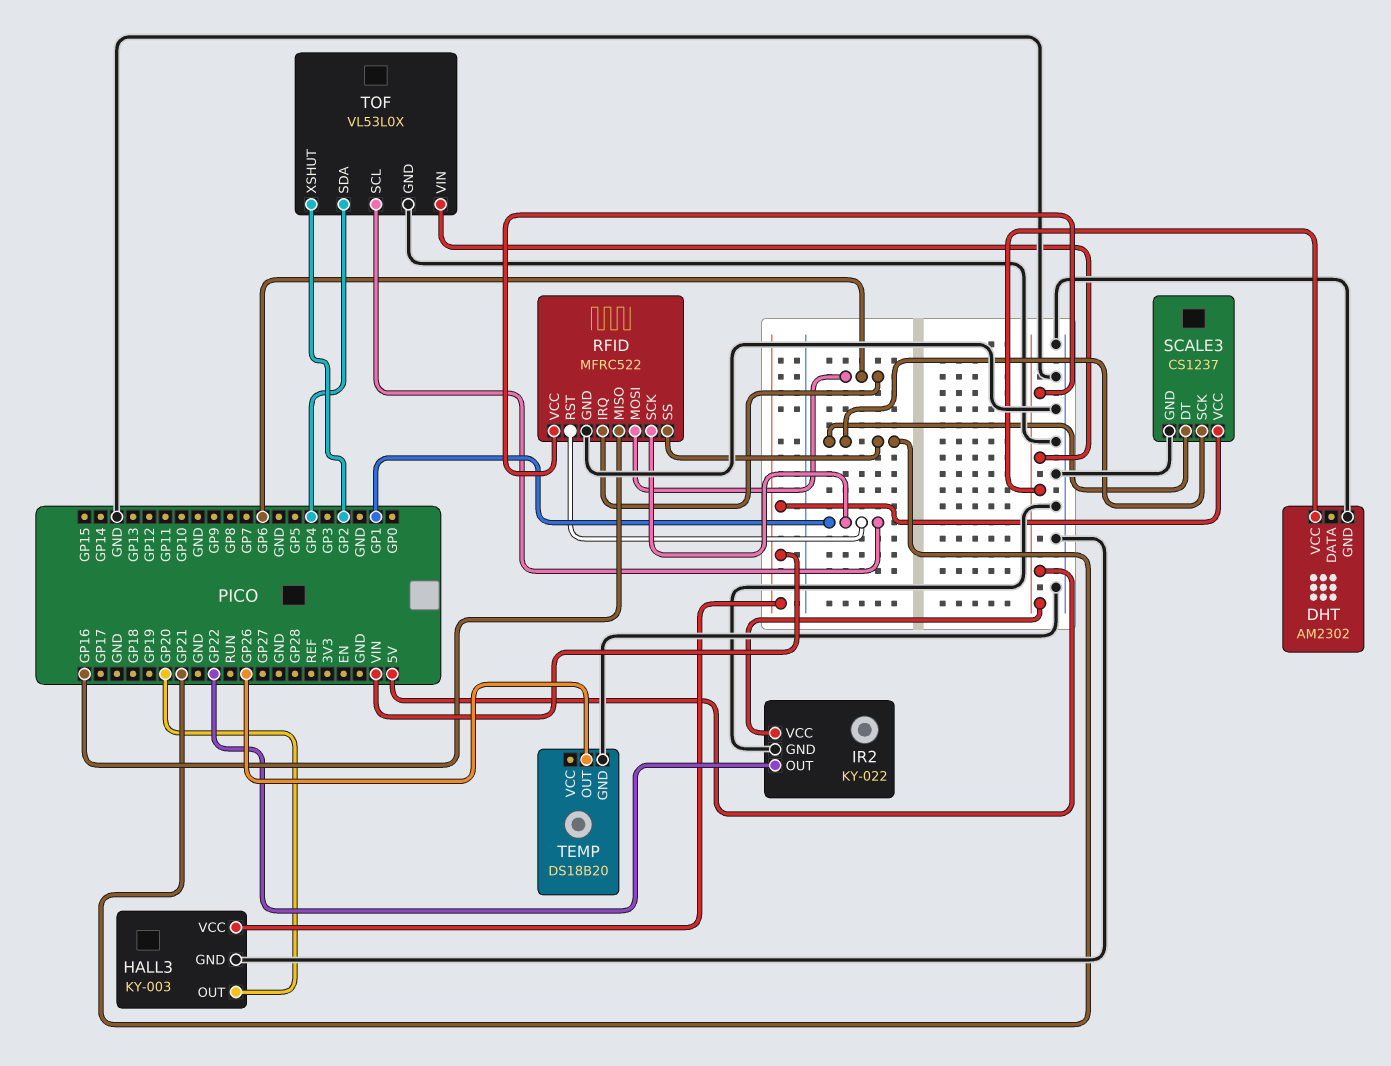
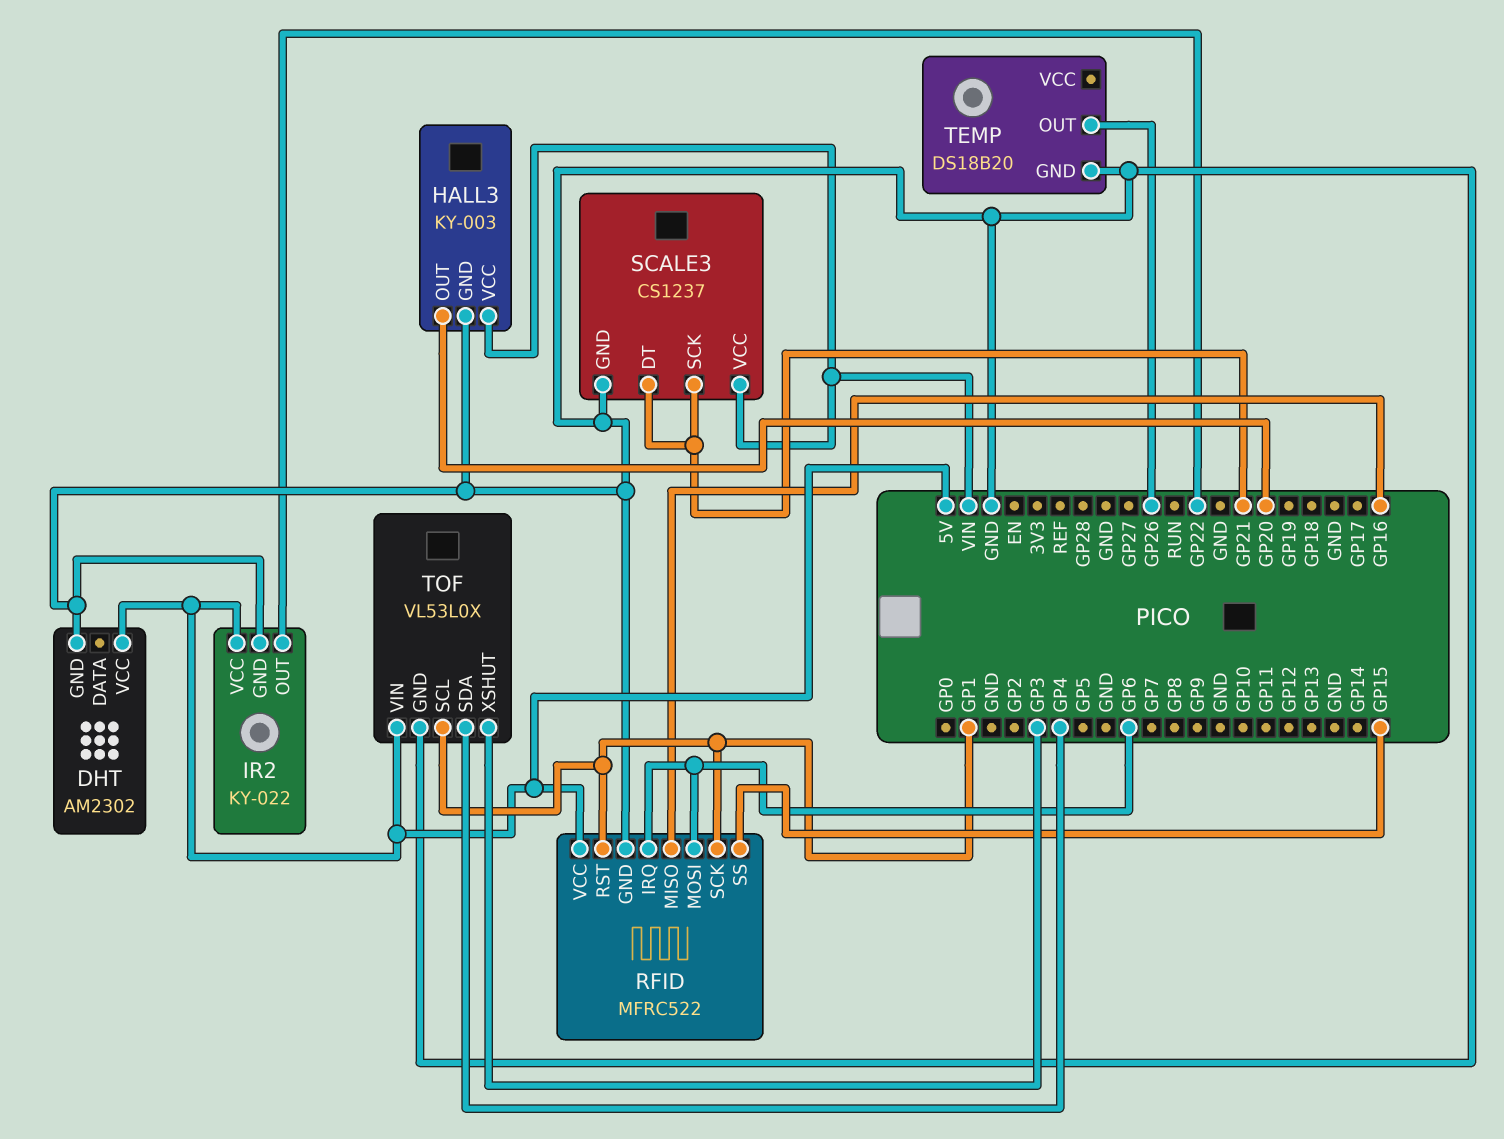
RFID pin SS: GP21 -> GP15
TOF pin XSHUT: GP2 -> GP3

